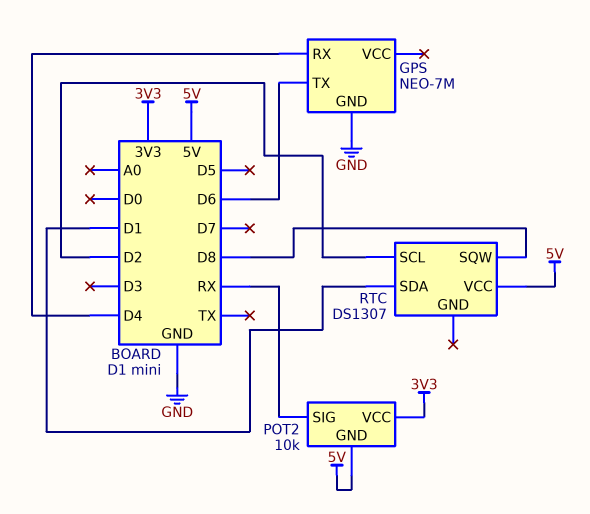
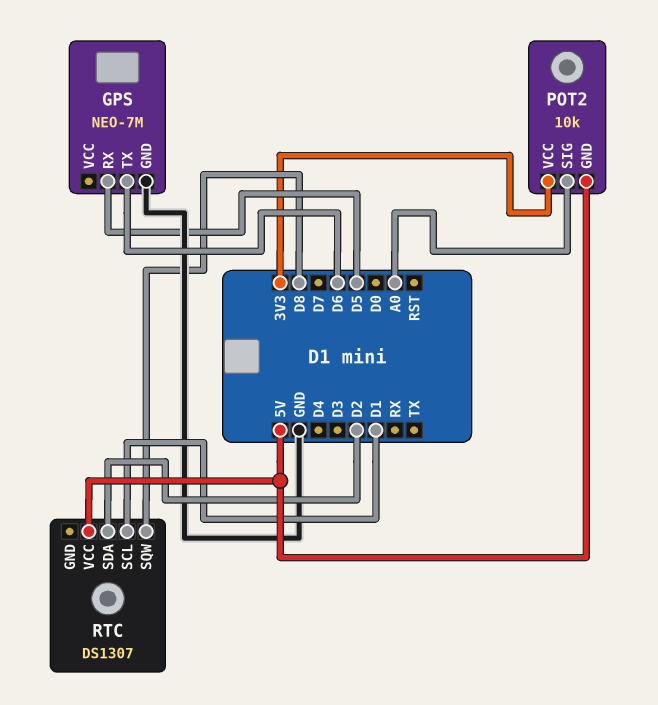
GPS pin RX: D4 -> D5
POT2 pin SIG: RX -> A0
RTC pin SCL: D2 -> D1
RTC pin SDA: D1 -> D2

